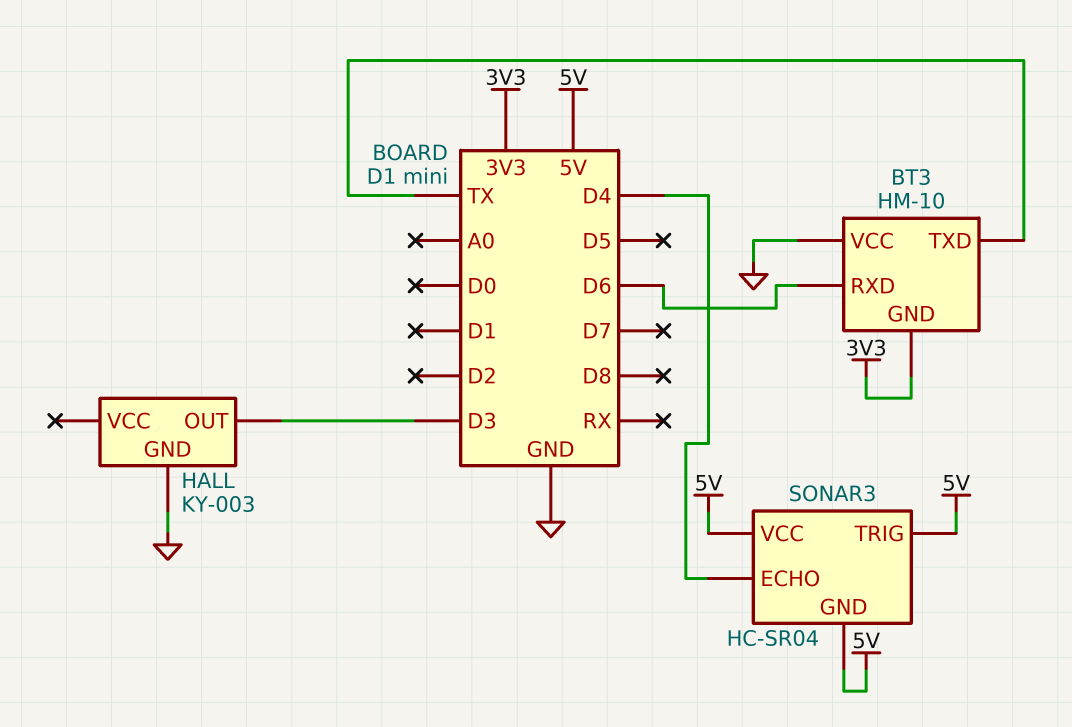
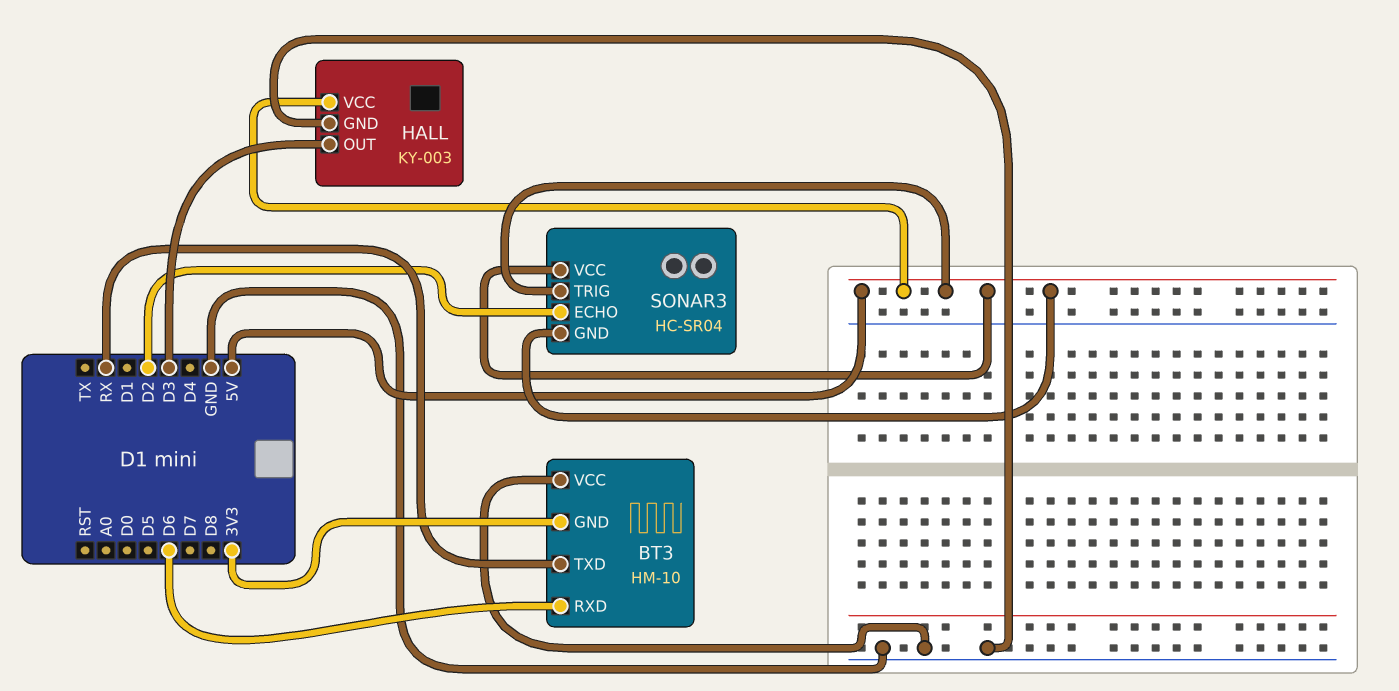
BT3 pin TXD: TX -> RX
HALL pin VCC: none -> 5V
SONAR3 pin ECHO: D4 -> D2

